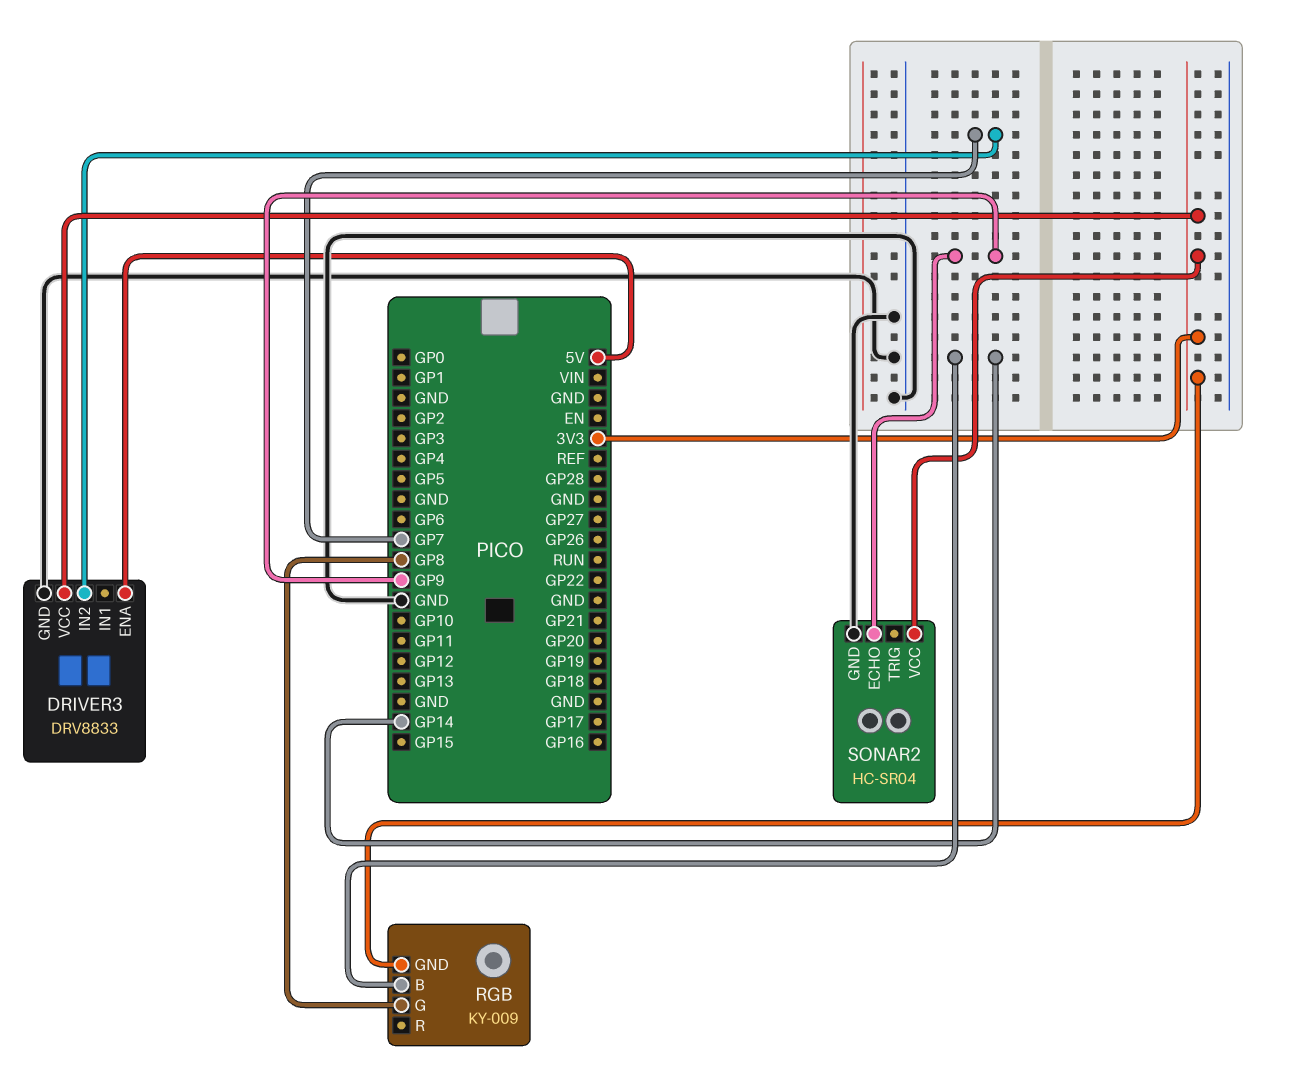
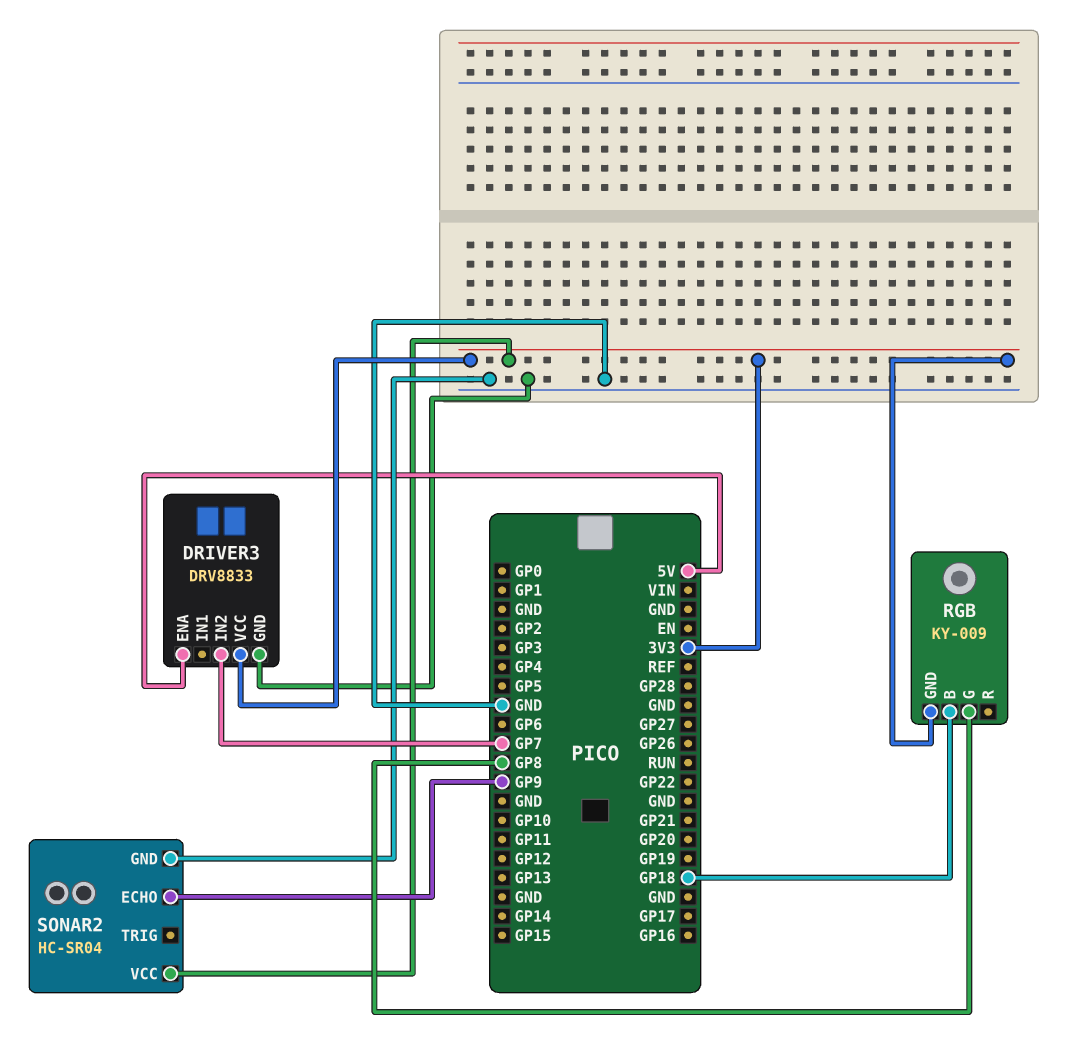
RGB pin B: GP14 -> GP18

